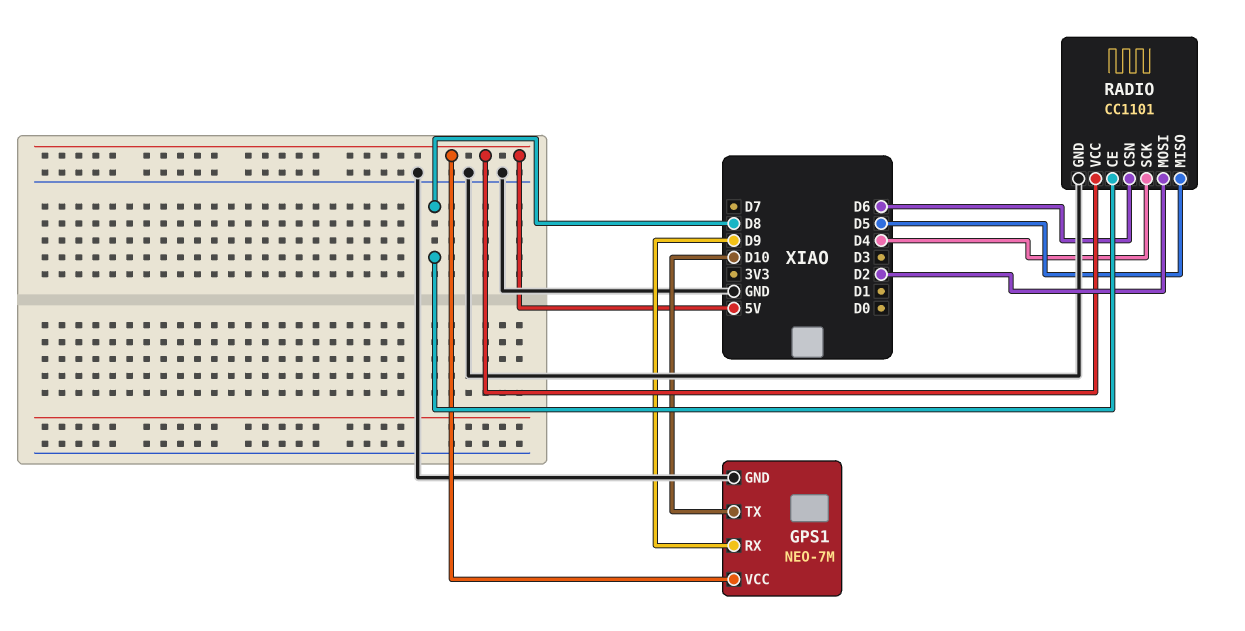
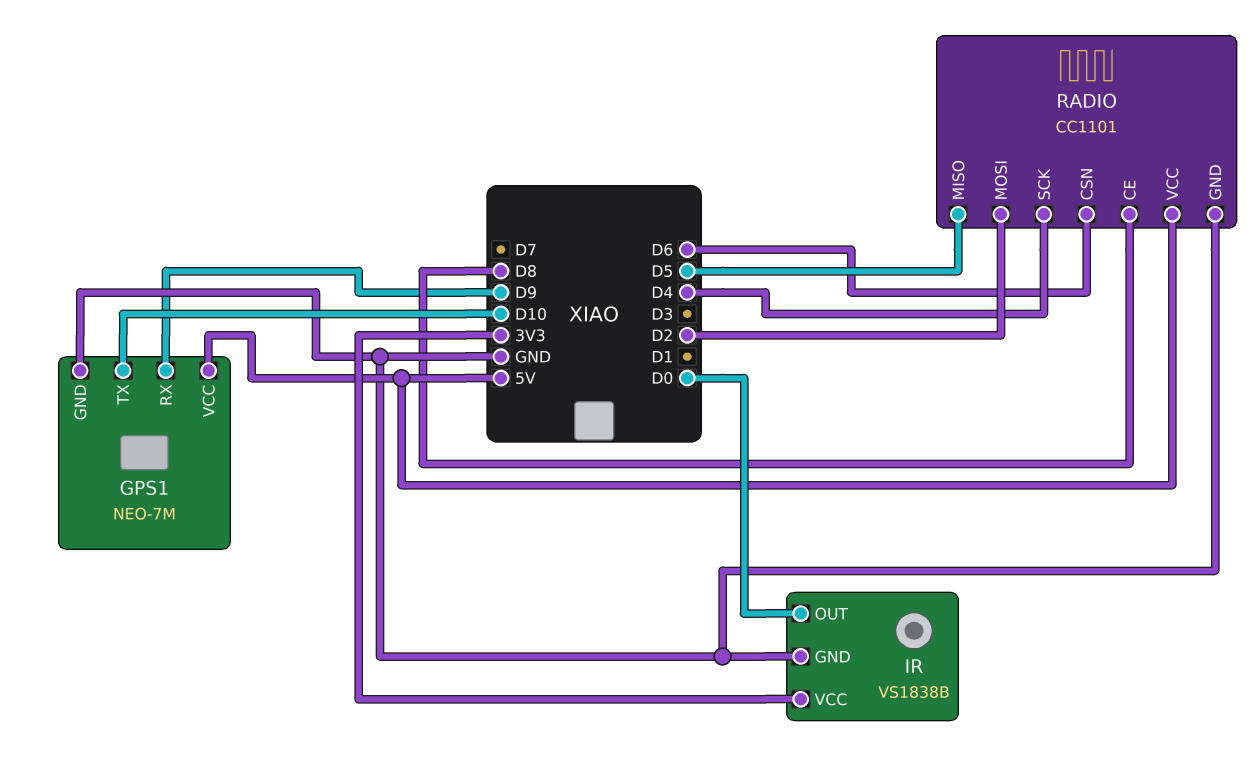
IR: none -> VS1838B
IR pin GND: none -> GND
IR pin OUT: none -> D0
IR pin VCC: none -> 3V3

